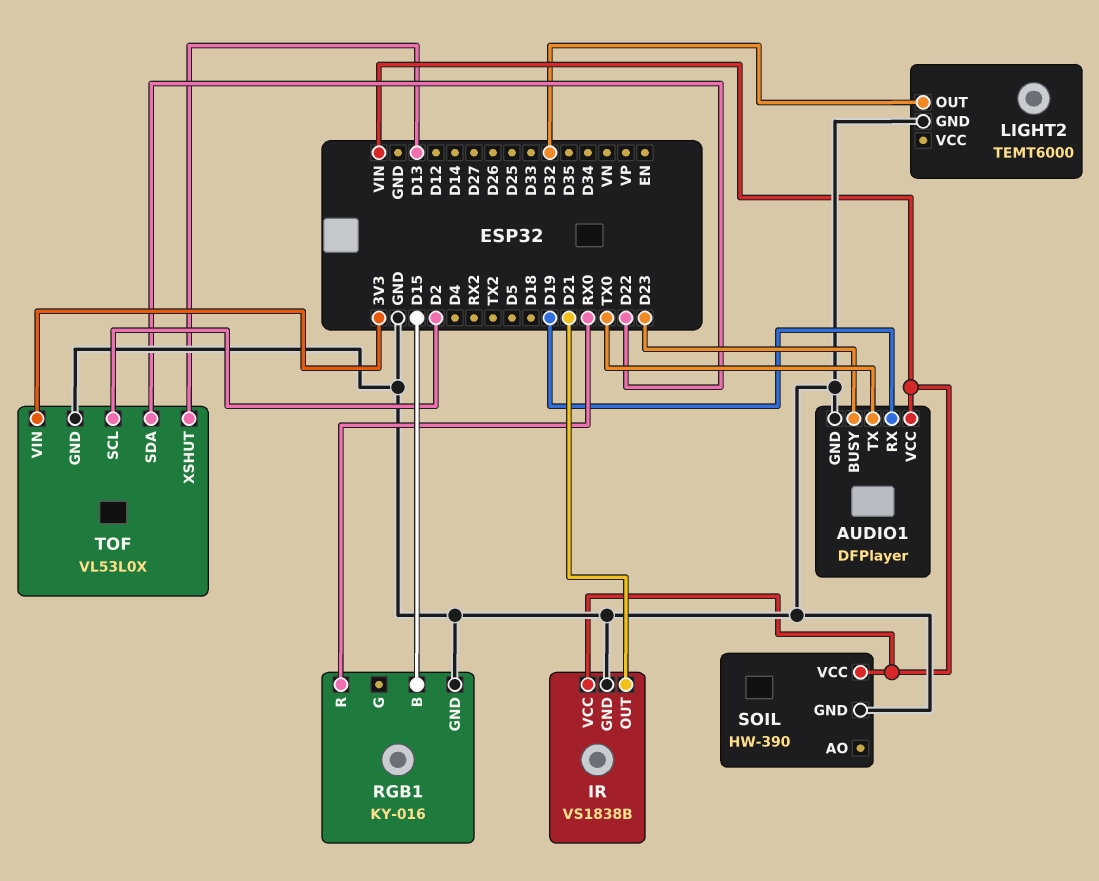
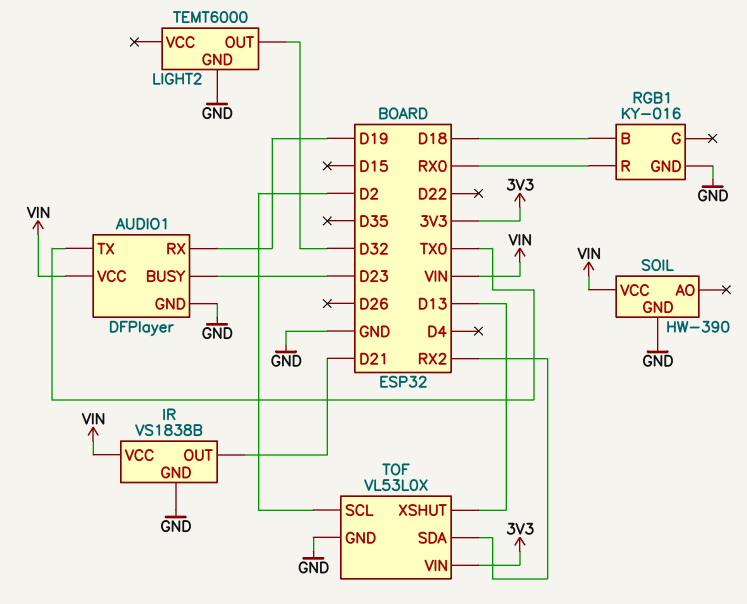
RGB1 pin B: D15 -> D18
TOF pin SDA: D22 -> RX2

